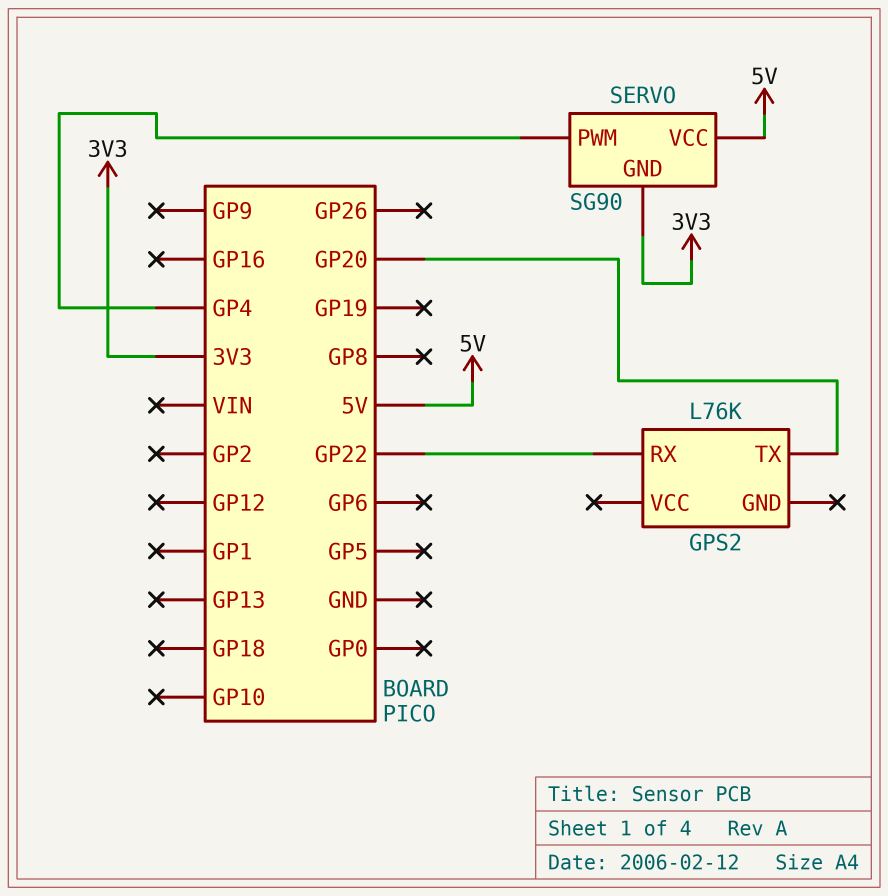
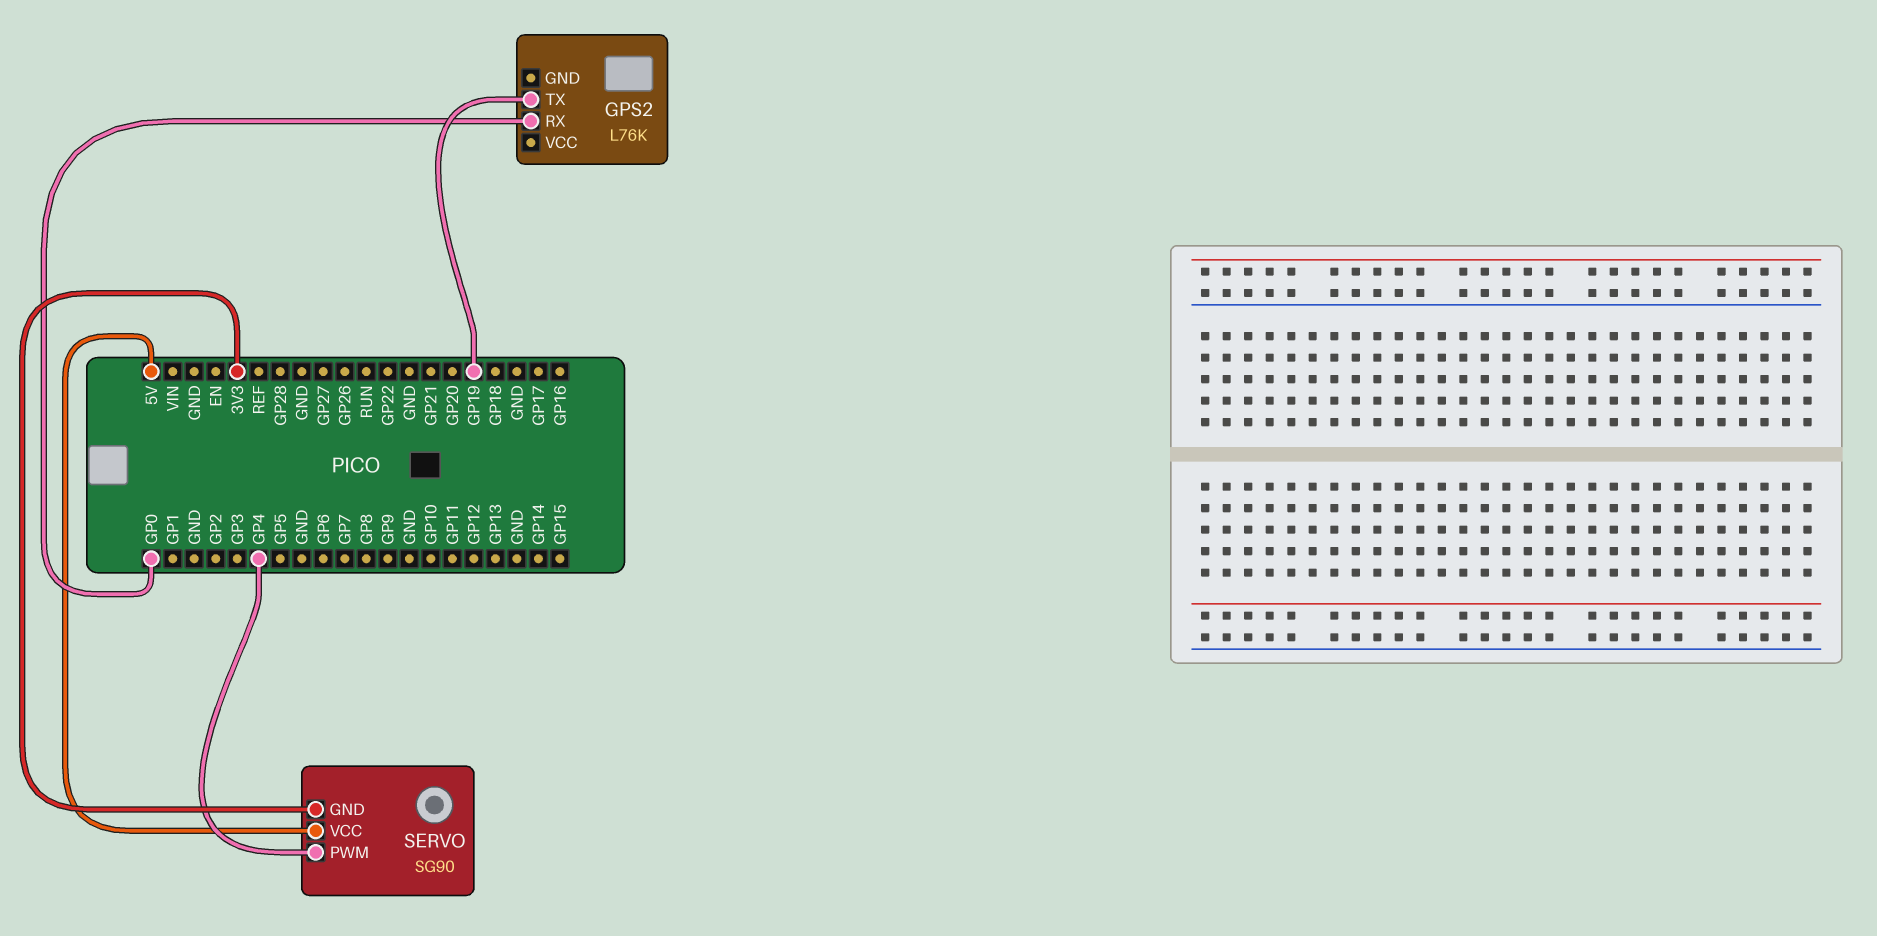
GPS2 pin RX: GP22 -> GP0
GPS2 pin TX: GP20 -> GP19

